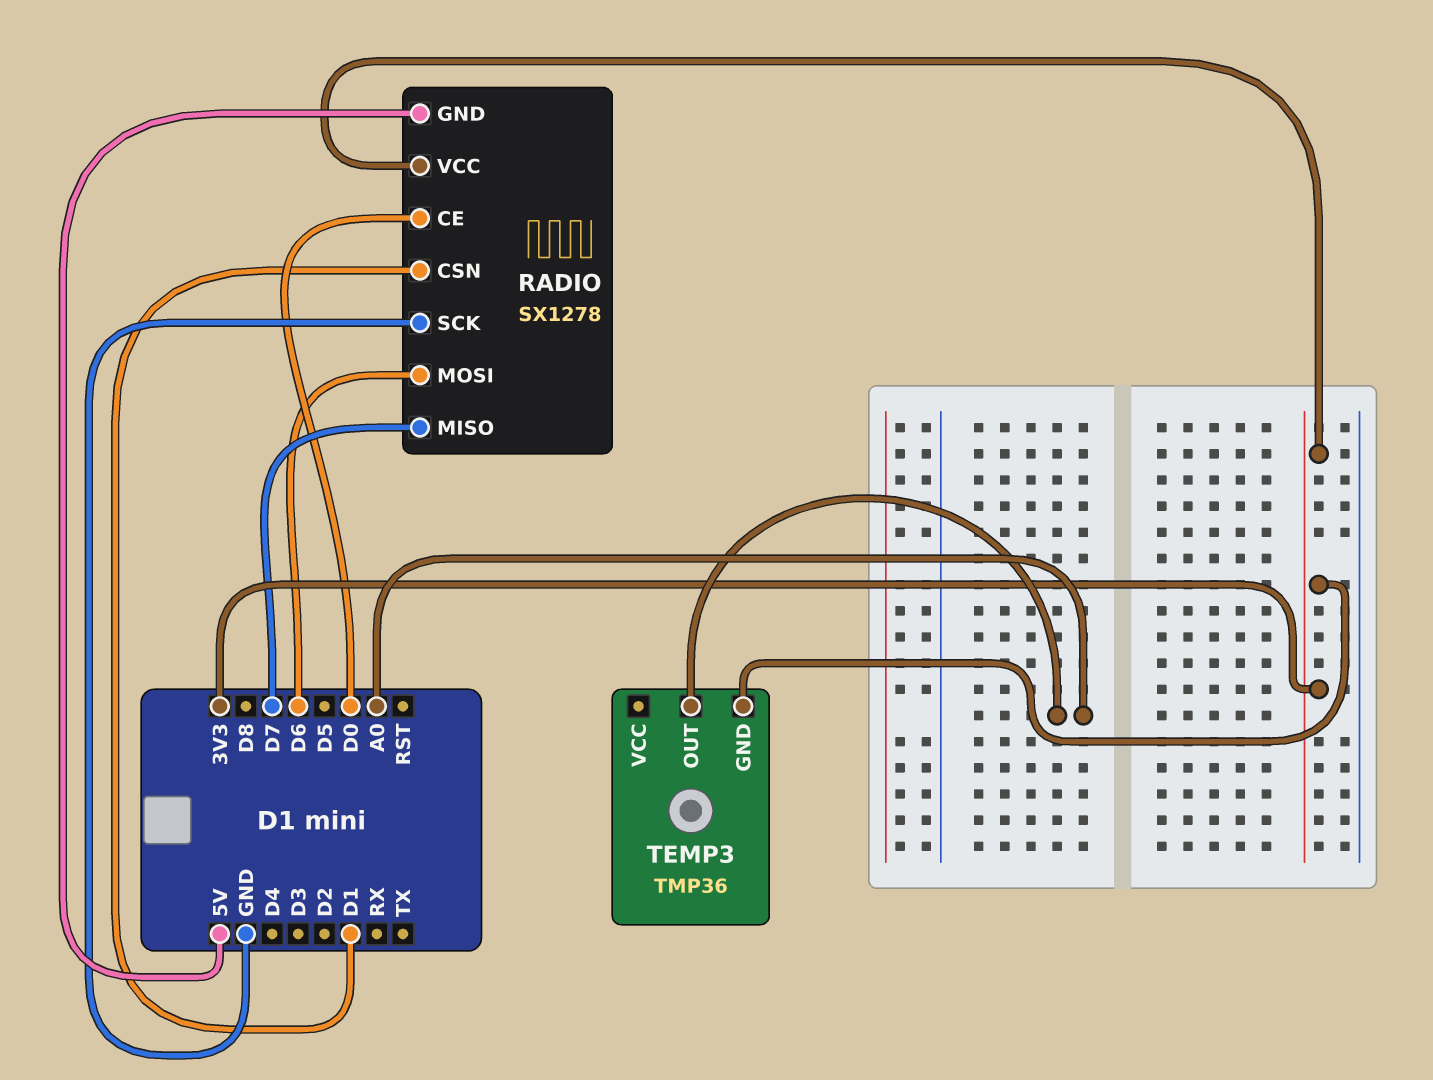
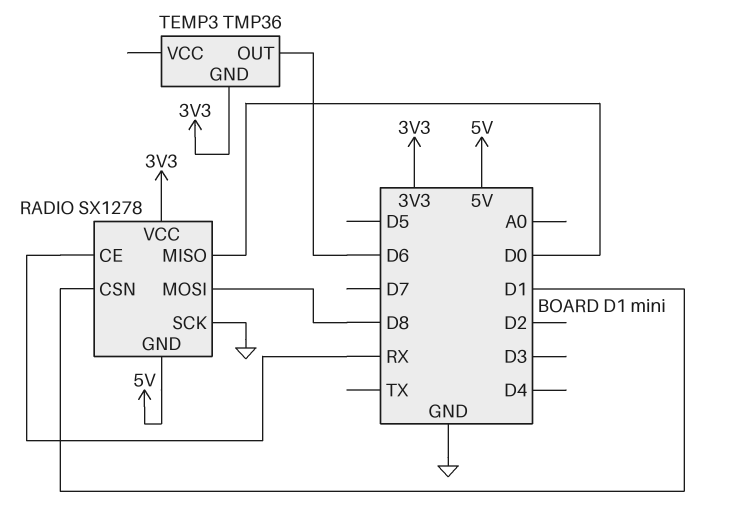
RADIO pin CE: D0 -> RX
RADIO pin MISO: D7 -> D0
RADIO pin MOSI: D6 -> D8
TEMP3 pin OUT: A0 -> D6

